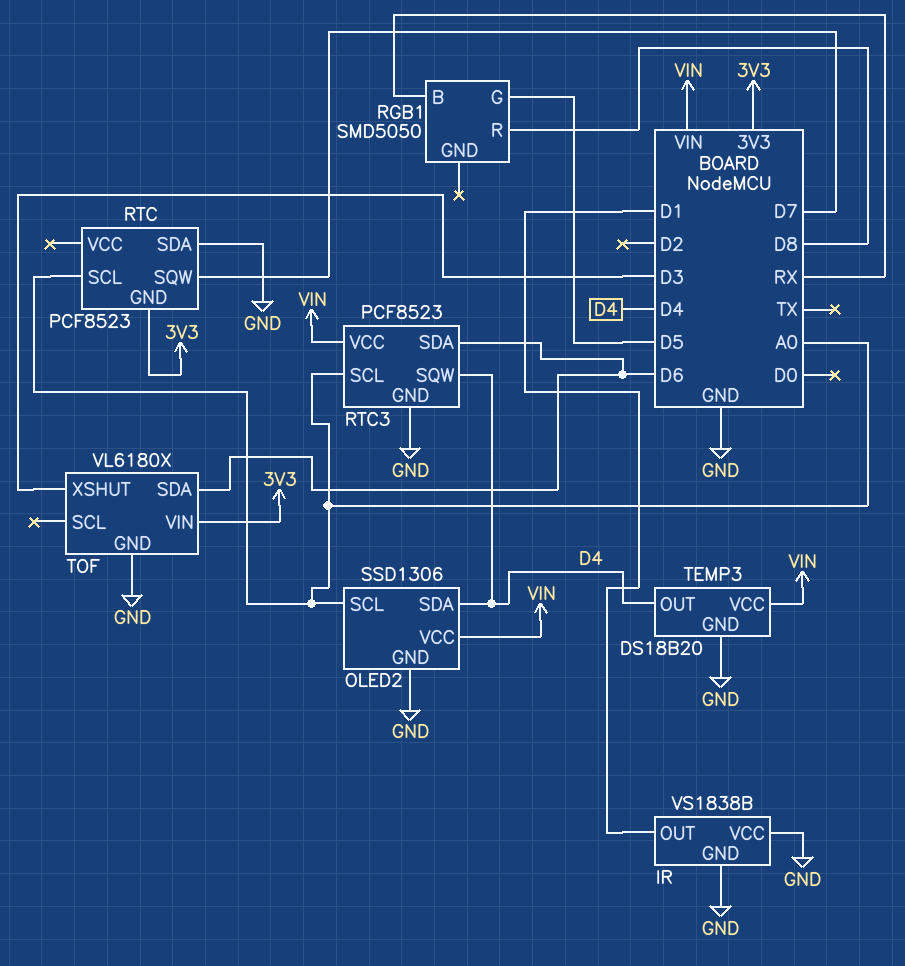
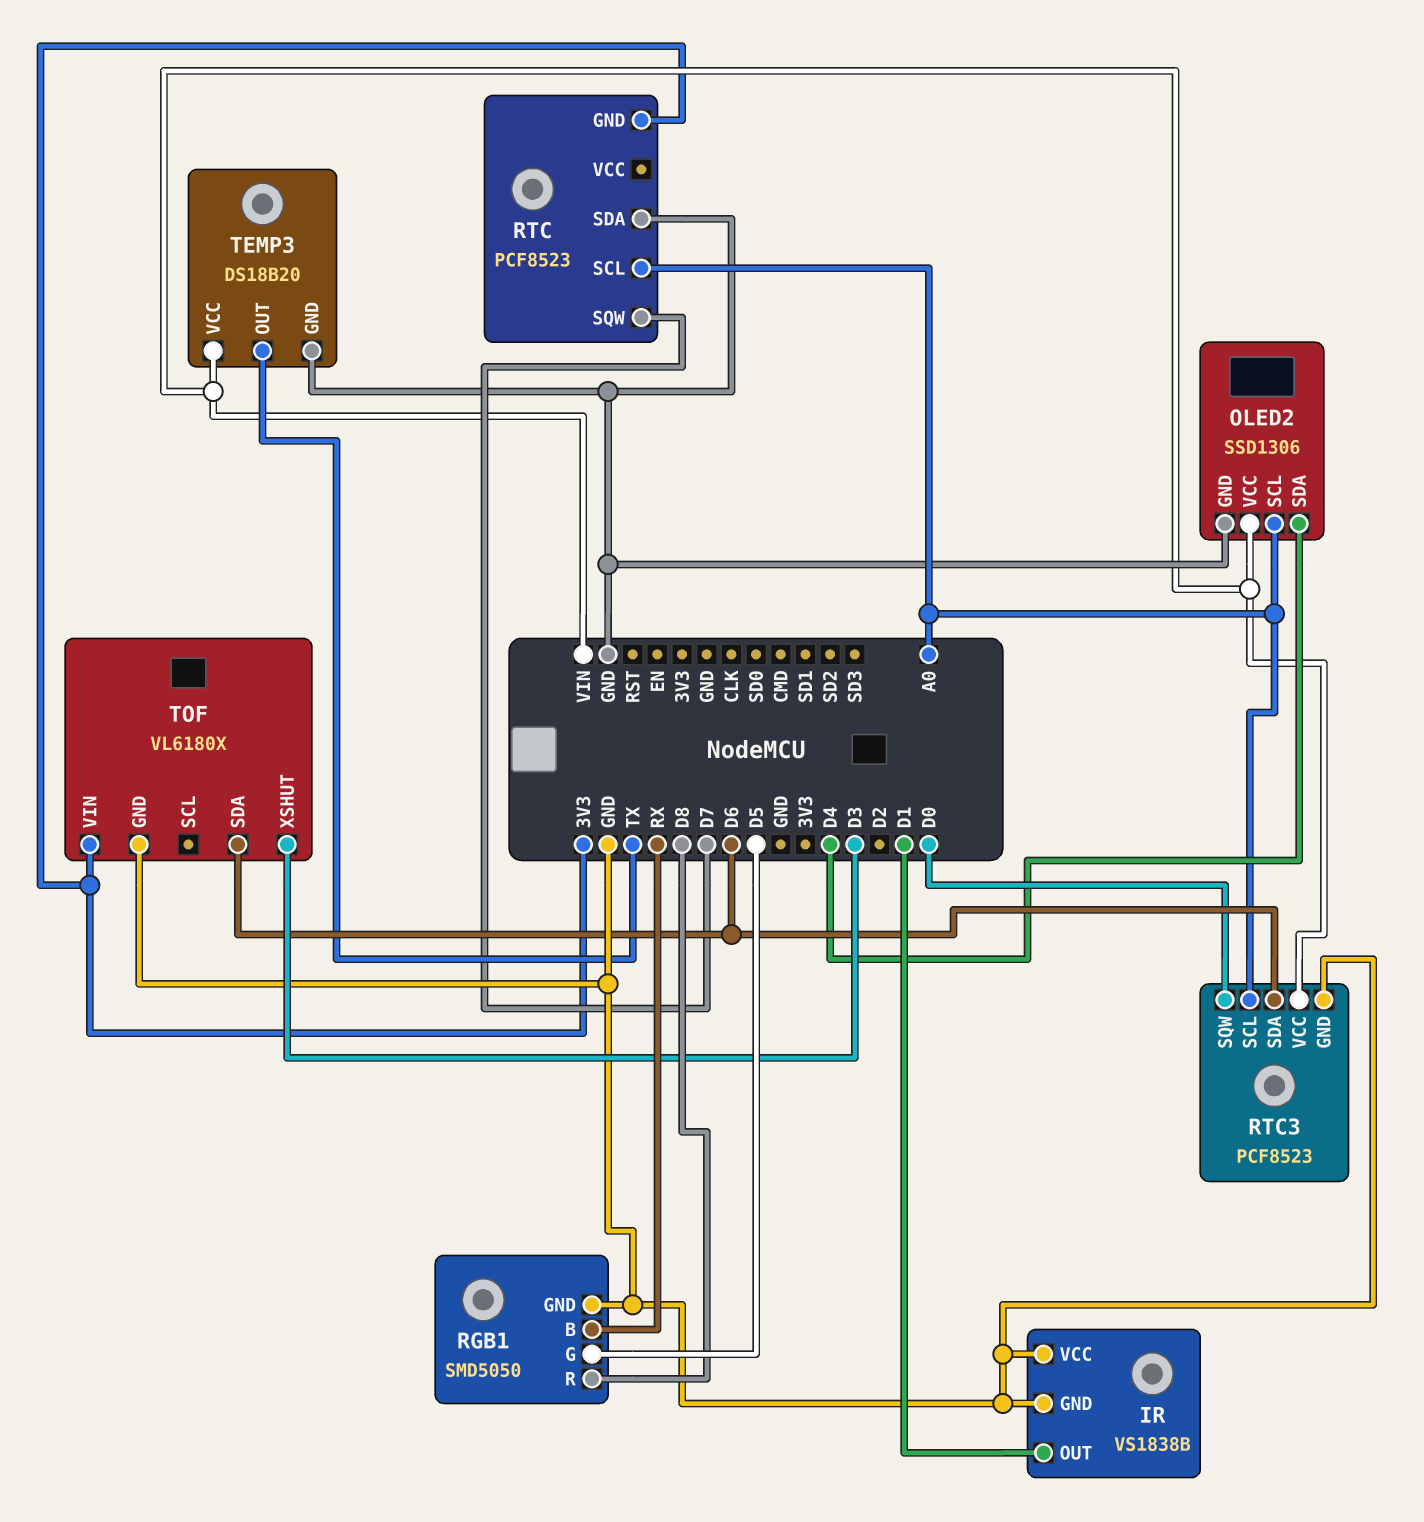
RGB1 pin GND: none -> GND
RTC3 pin SQW: D4 -> D0
TEMP3 pin OUT: D4 -> TX

